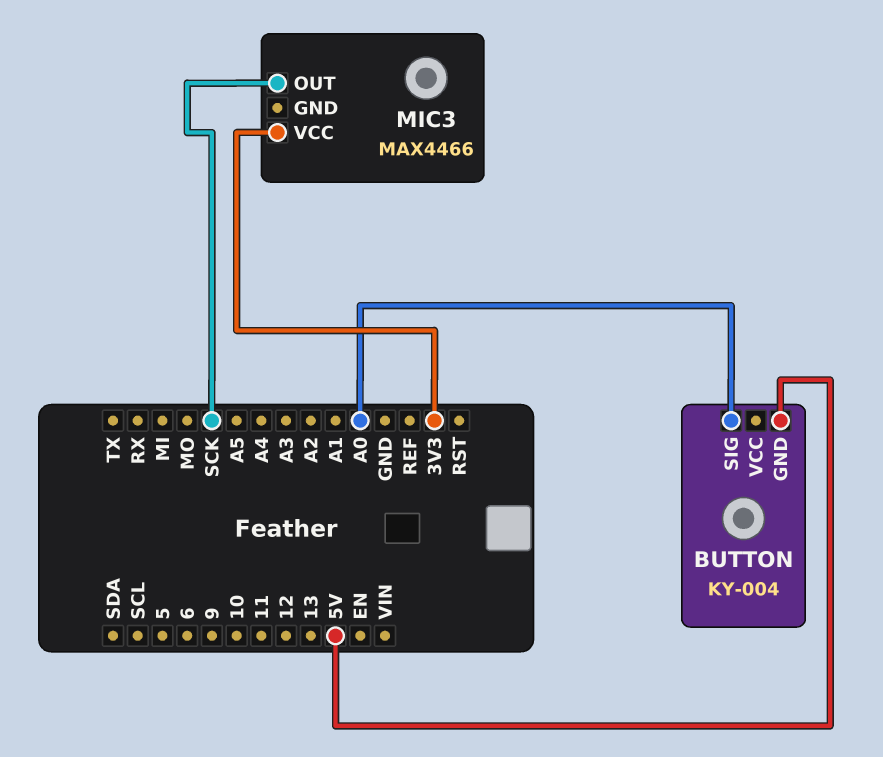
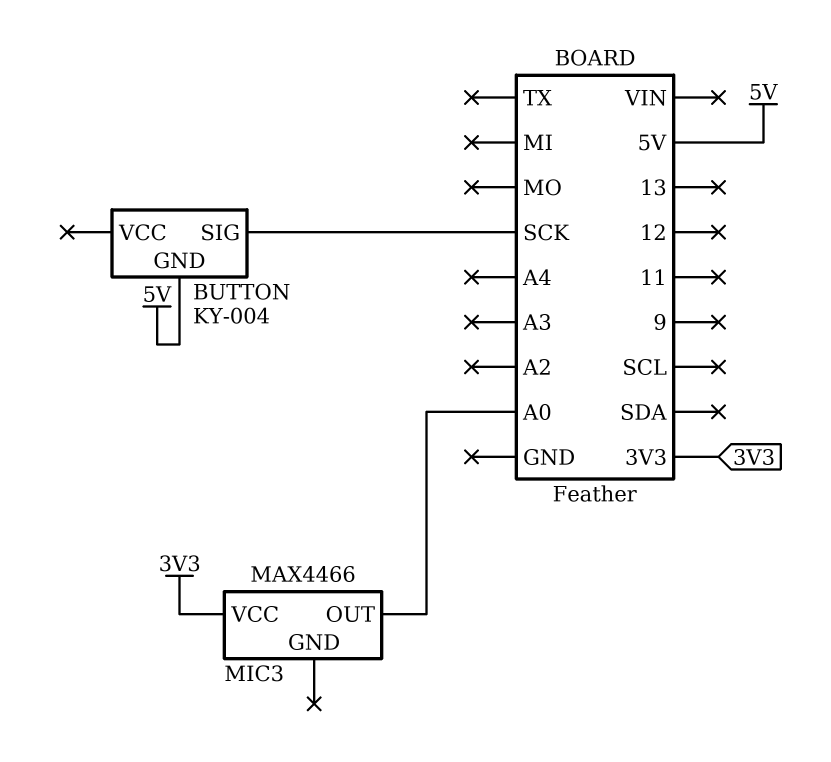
BUTTON pin SIG: A0 -> SCK
MIC3 pin OUT: SCK -> A0

